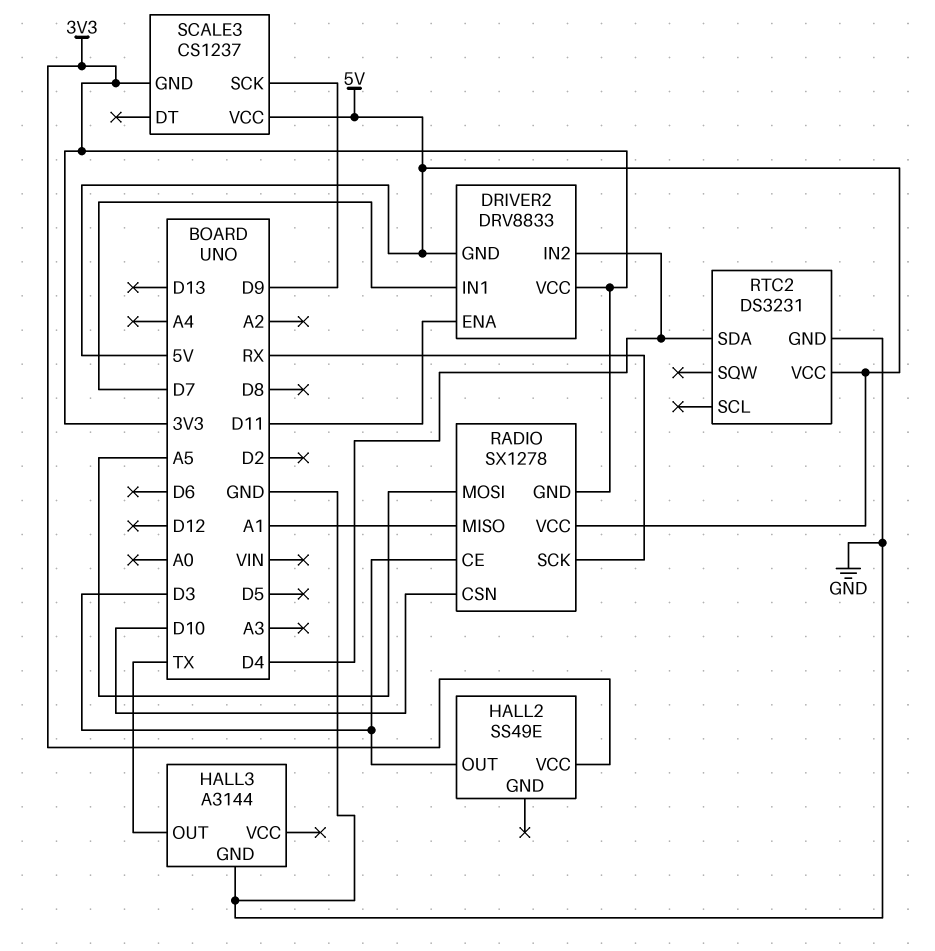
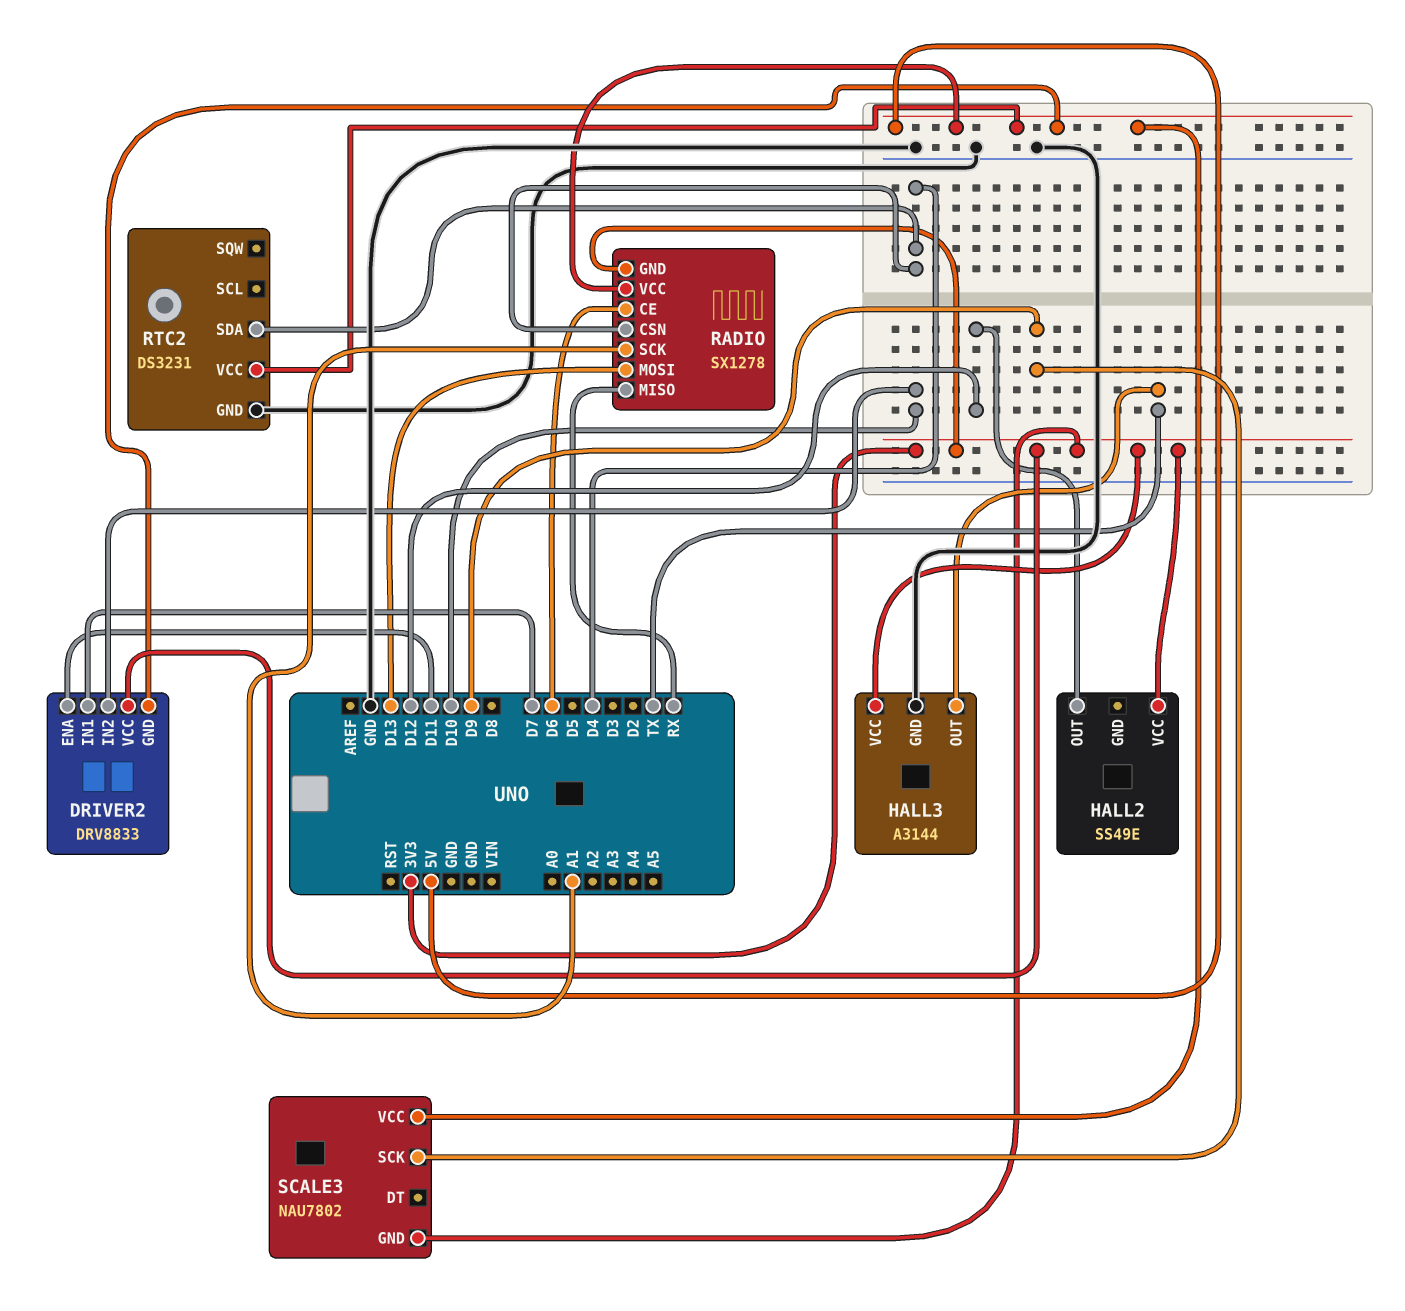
DRIVER2 pin IN2: D4 -> D10
HALL2 pin OUT: D3 -> D12
HALL3 pin VCC: none -> 3V3
RADIO pin CE: D3 -> D6
RADIO pin CSN: D10 -> D4
RADIO pin MISO: A1 -> RX
RADIO pin MOSI: A5 -> D13
RADIO pin SCK: RX -> A1
SCALE3: CS1237 -> NAU7802

